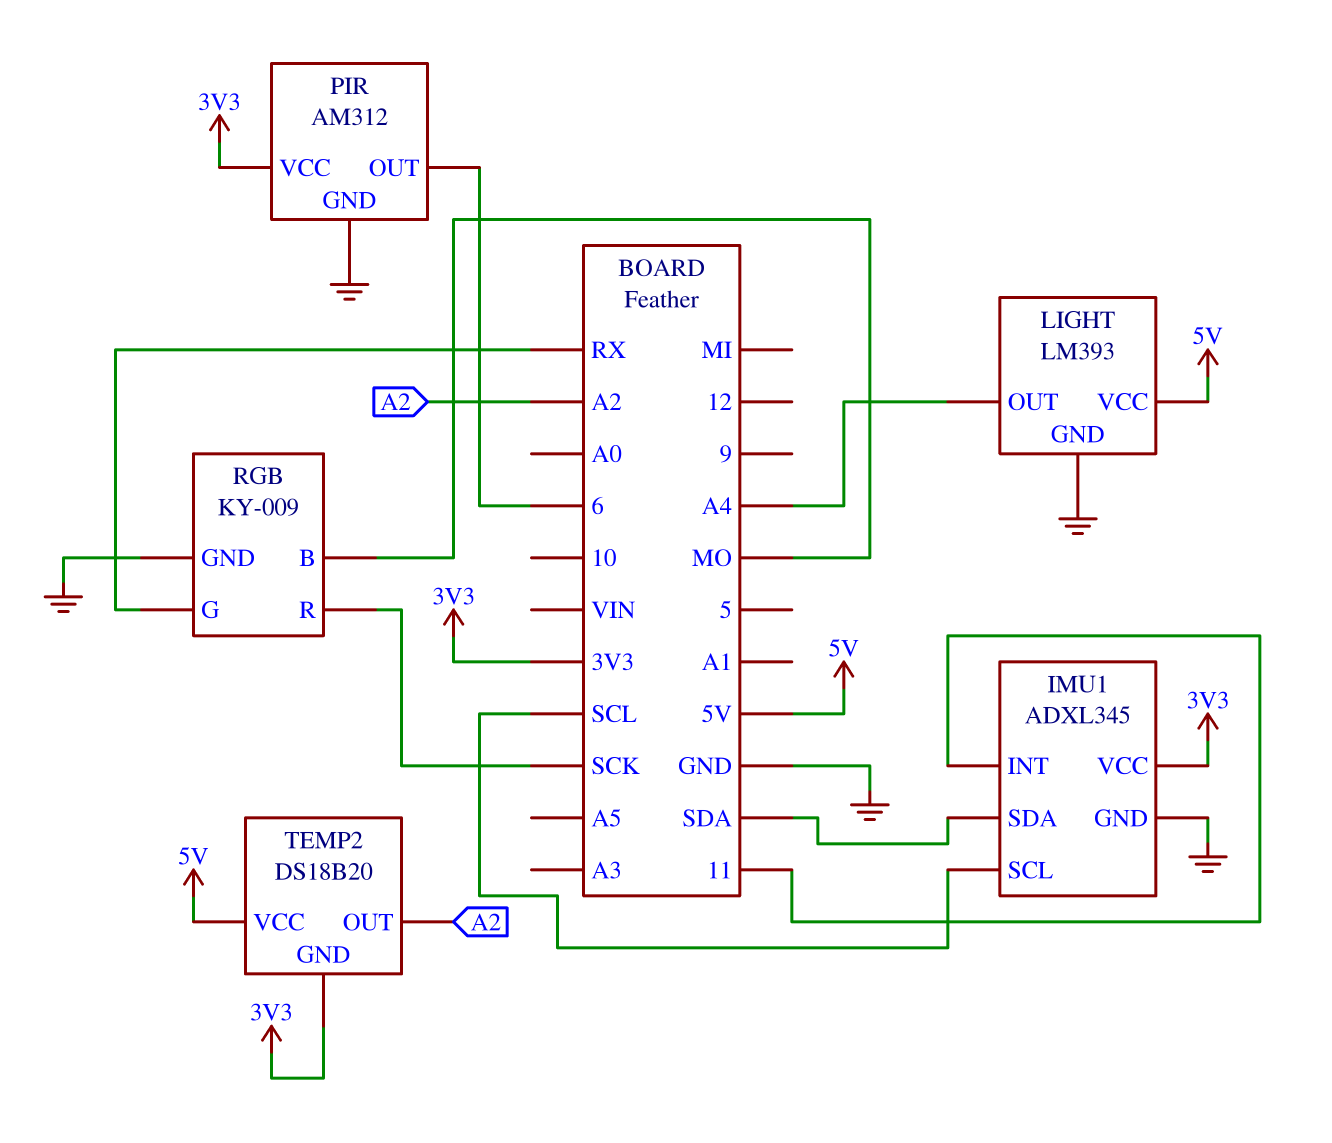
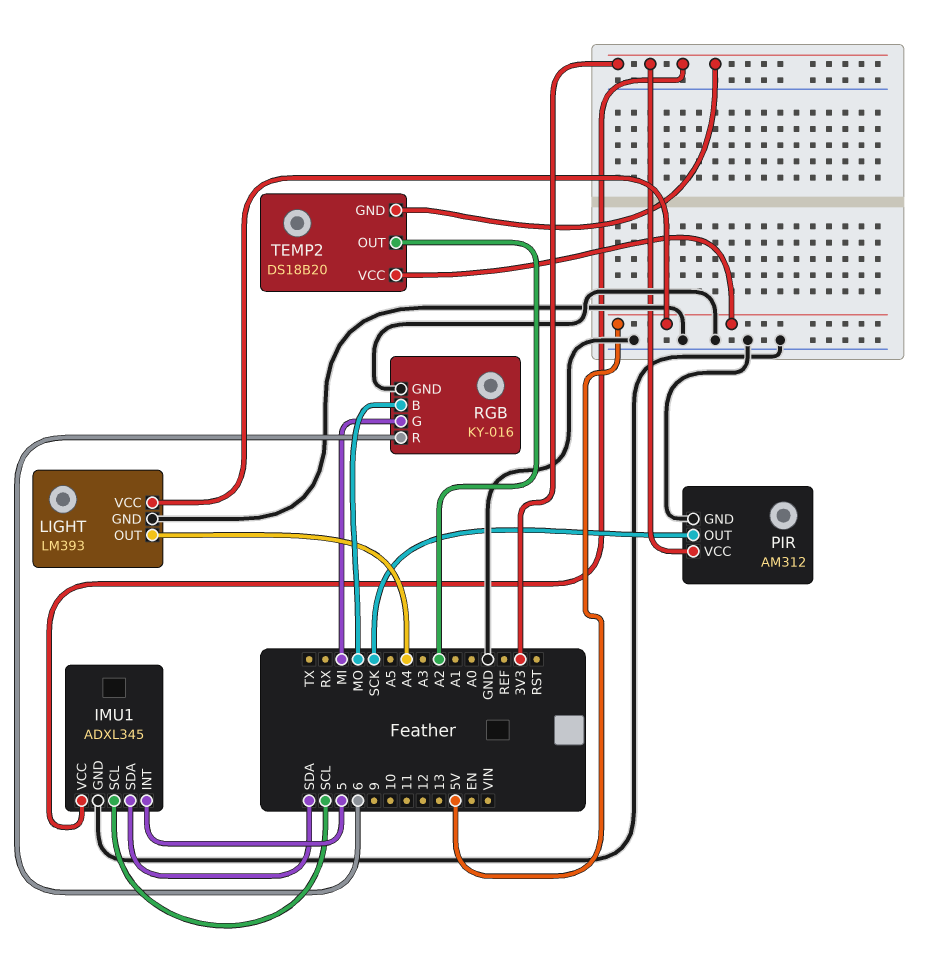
IMU1 pin INT: 11 -> 5
PIR pin OUT: 6 -> SCK
RGB: KY-009 -> KY-016
RGB pin G: RX -> MI
RGB pin R: SCK -> 6

